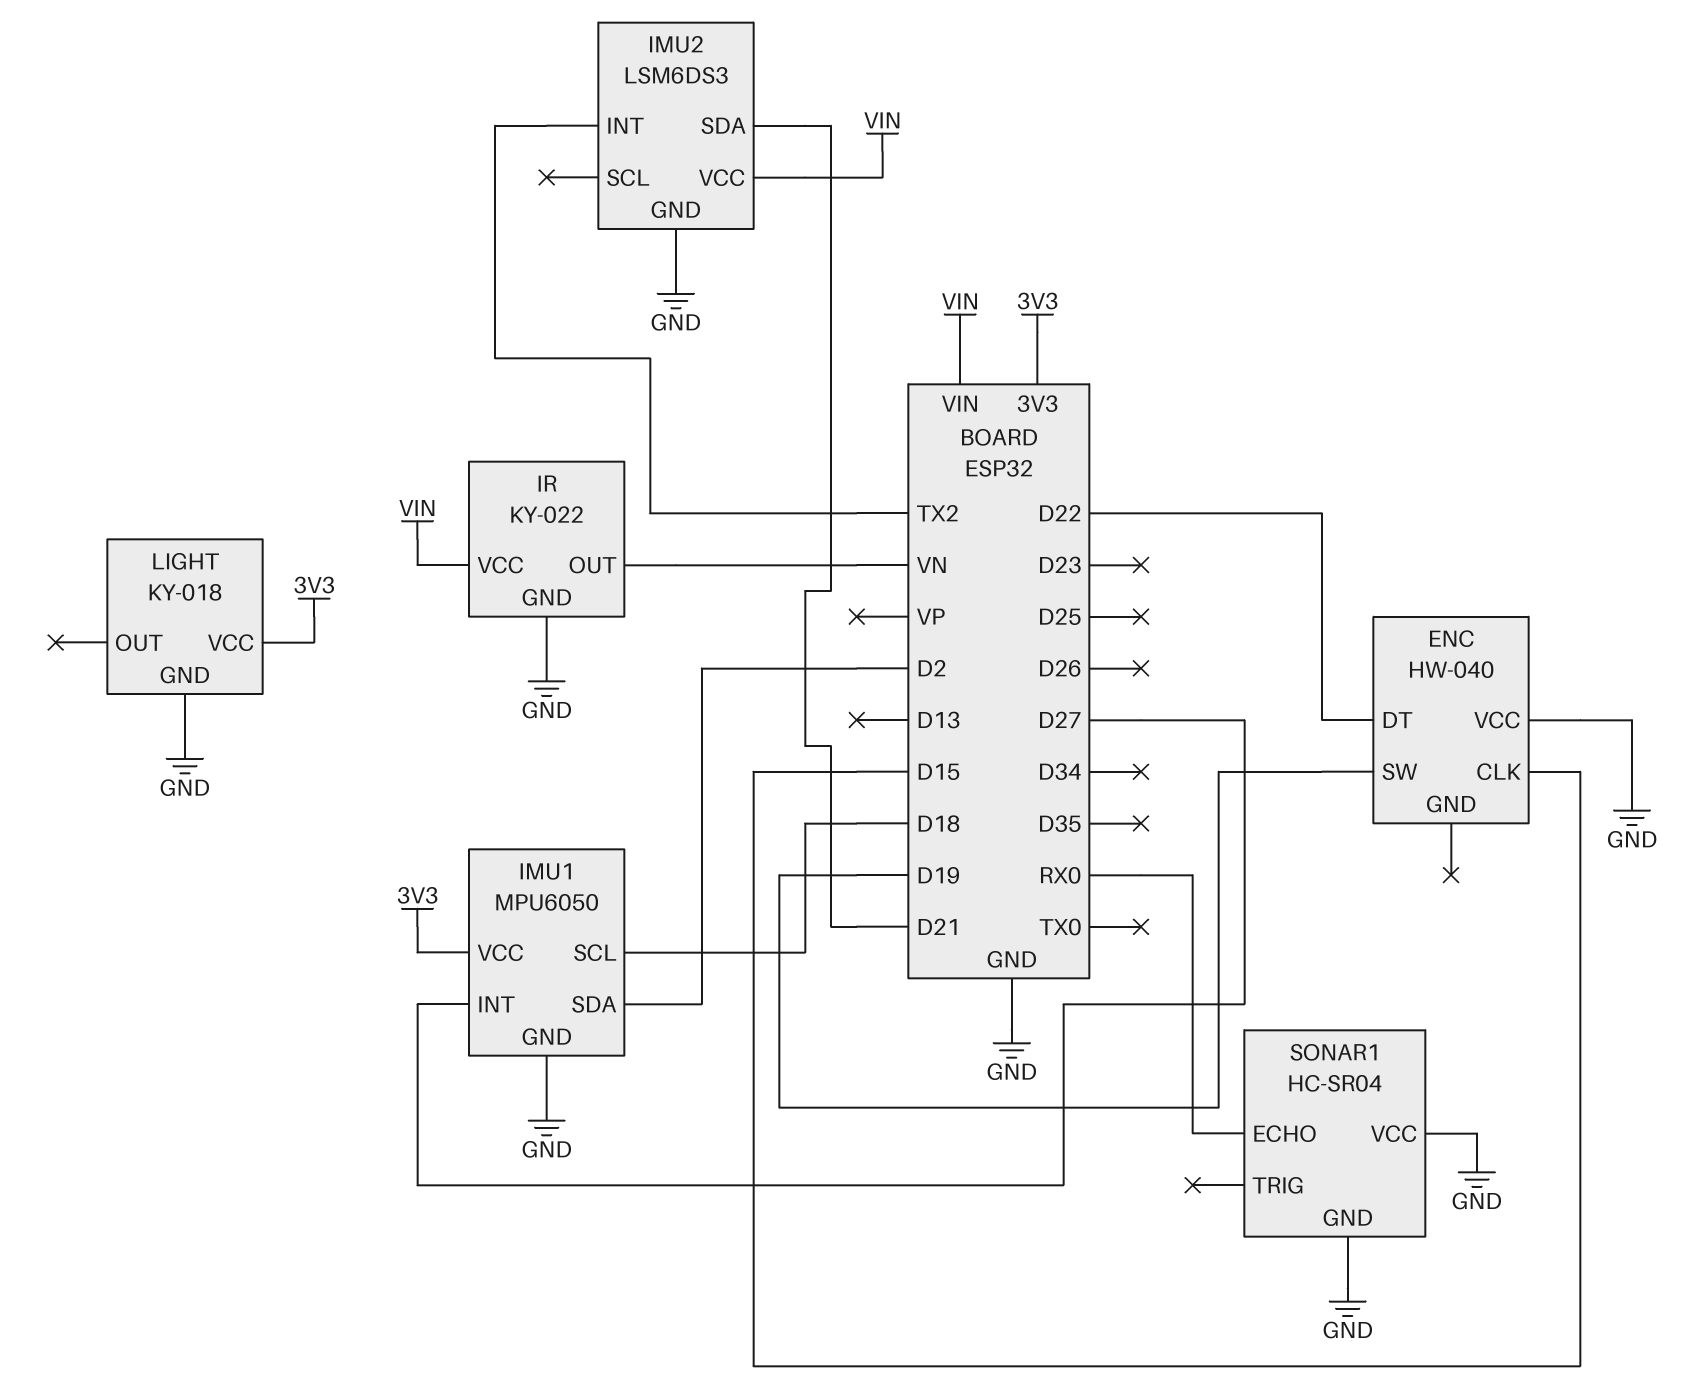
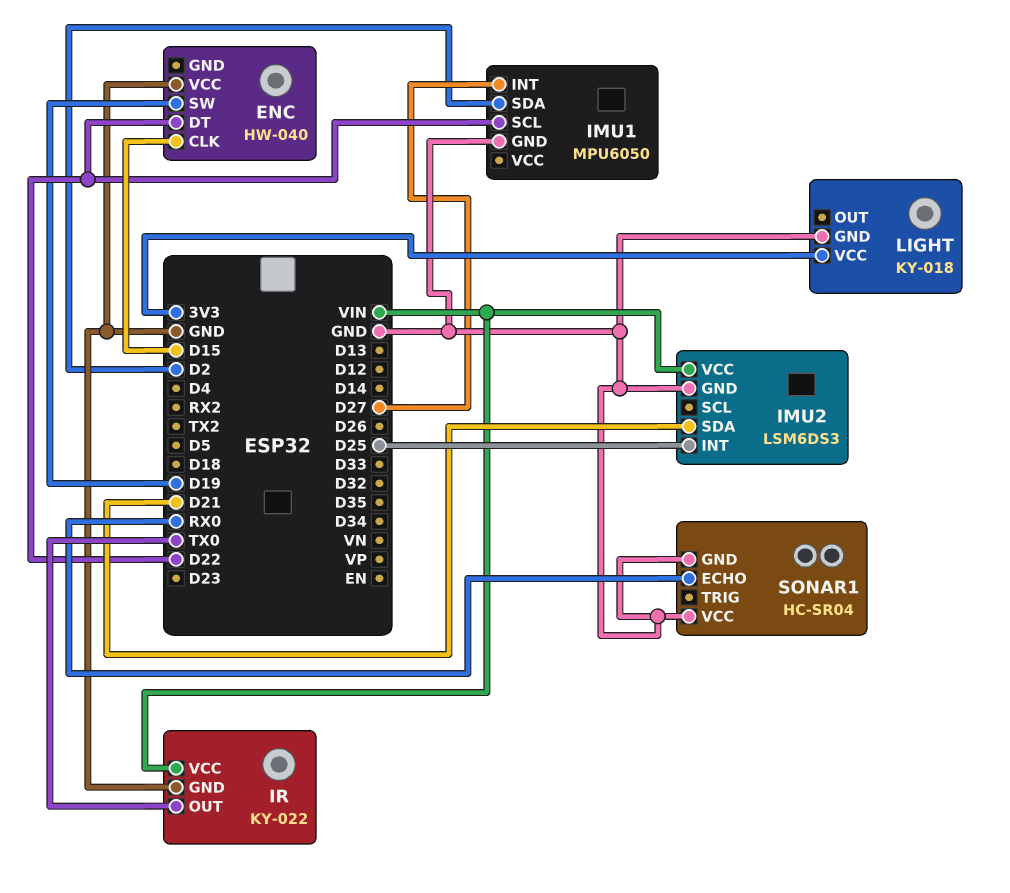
IMU1 pin SCL: D18 -> D22
IMU1 pin VCC: 3V3 -> none
IMU2 pin INT: TX2 -> D25
IR pin OUT: VN -> TX0

